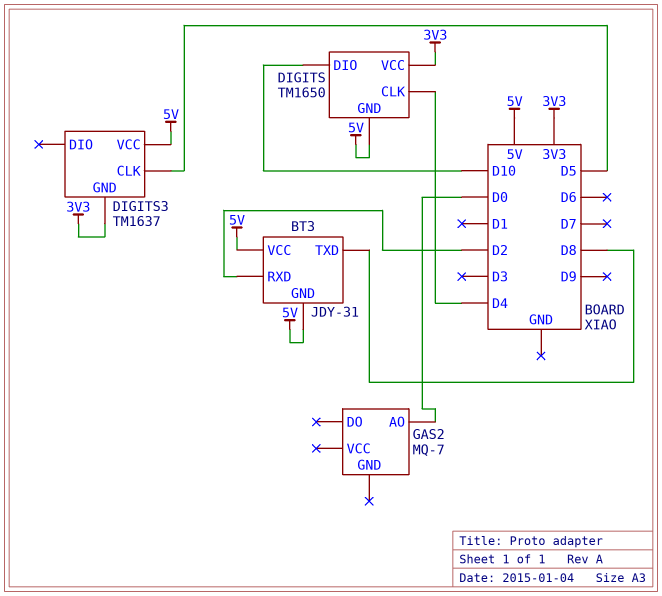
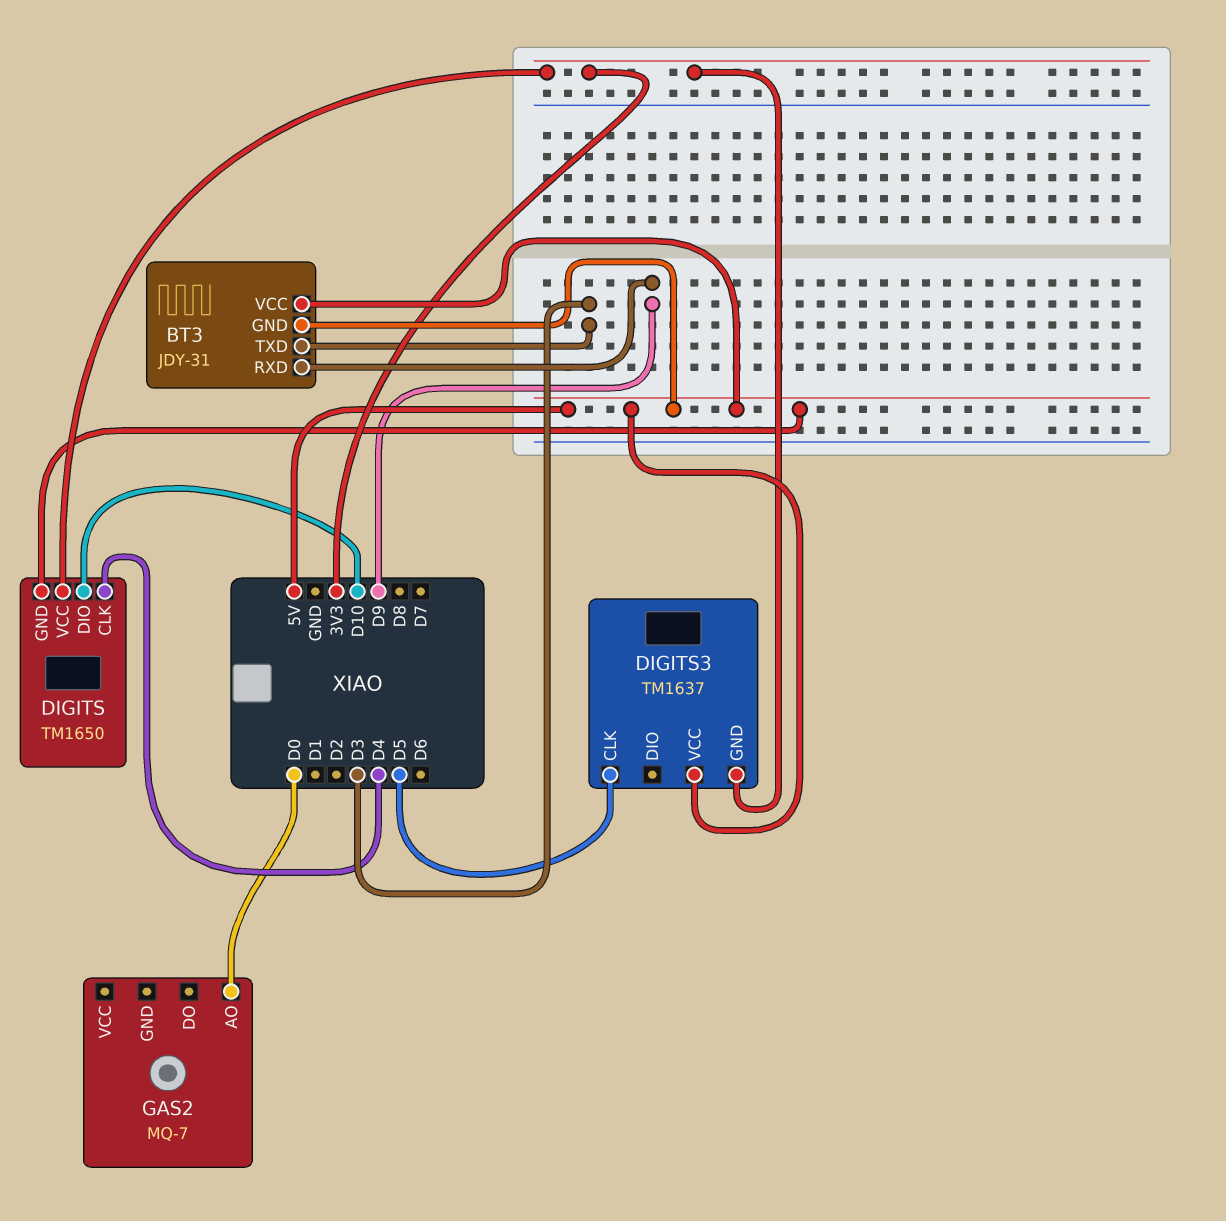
BT3 pin RXD: D2 -> D9
BT3 pin TXD: D8 -> D3

